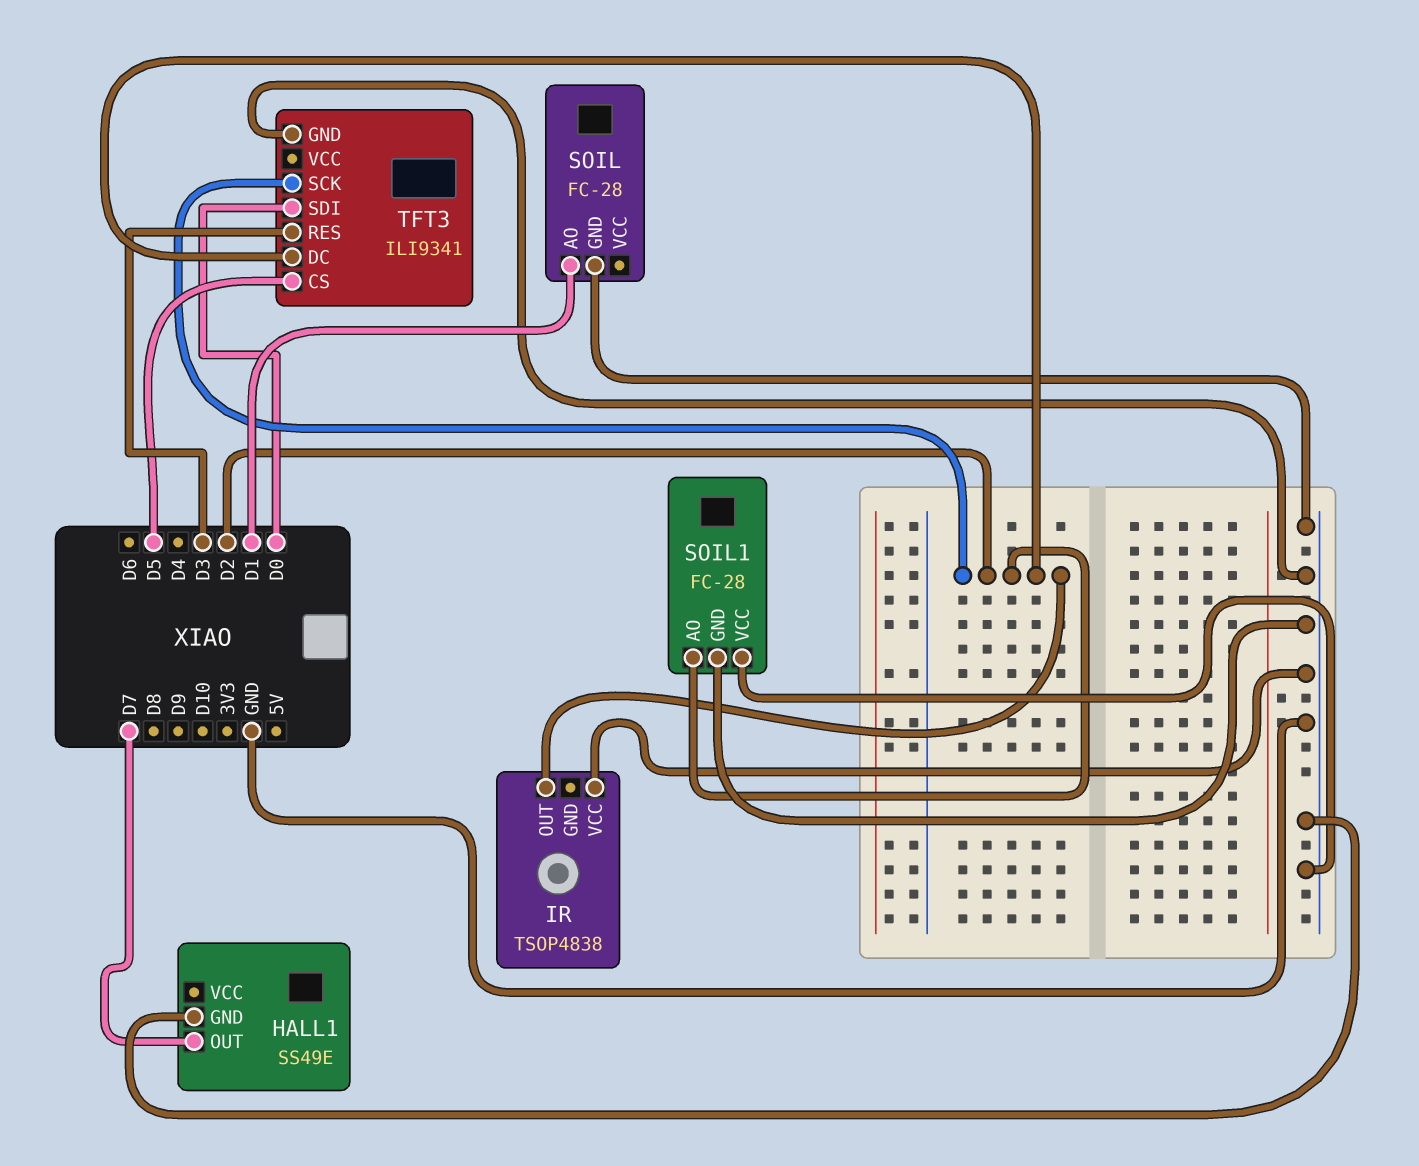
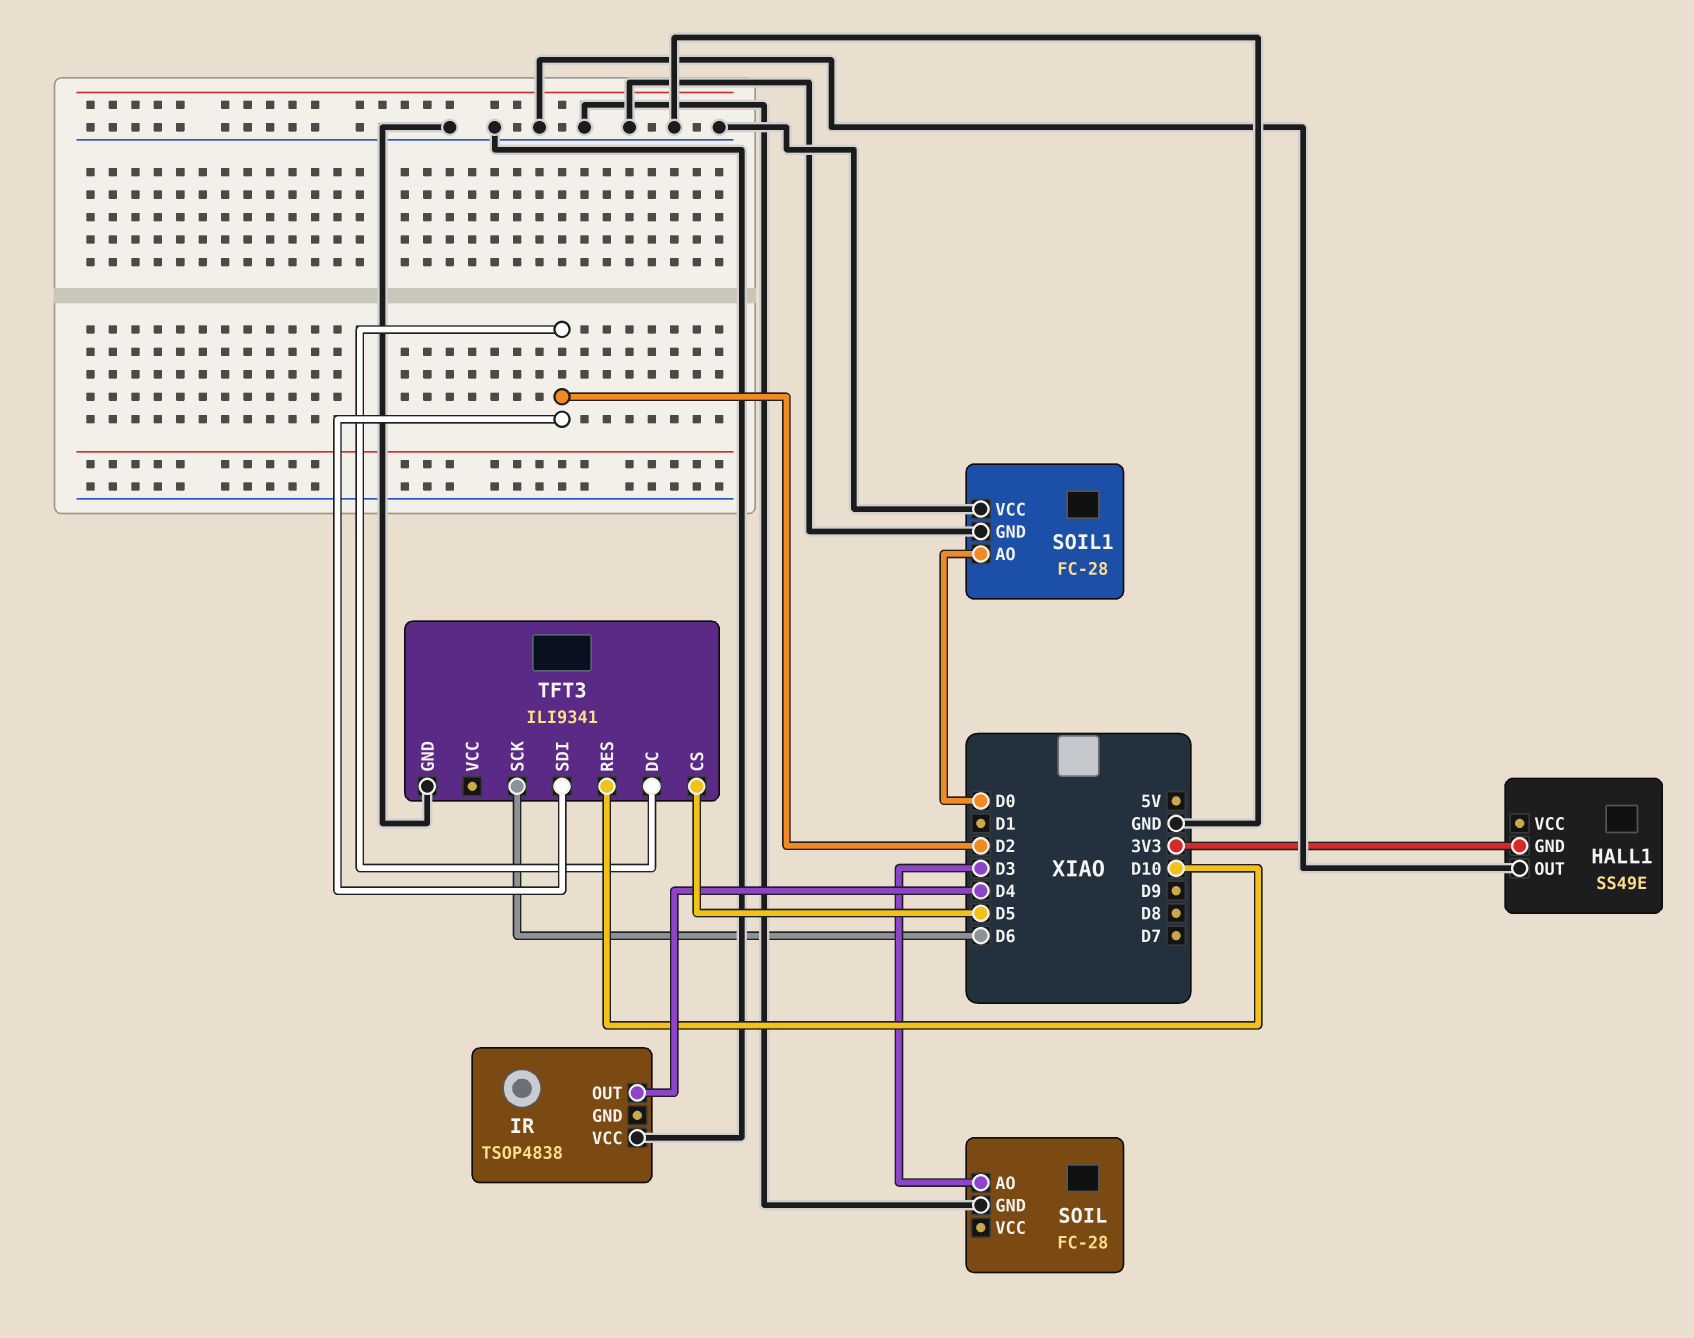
HALL1 pin GND: GND -> 3V3
HALL1 pin OUT: D7 -> GND
IR pin OUT: D2 -> D4
SOIL pin AO: D1 -> D3
SOIL1 pin AO: D2 -> D0
TFT3 pin RES: D3 -> D10
TFT3 pin SCK: D2 -> D6
TFT3 pin SDI: D0 -> D2

